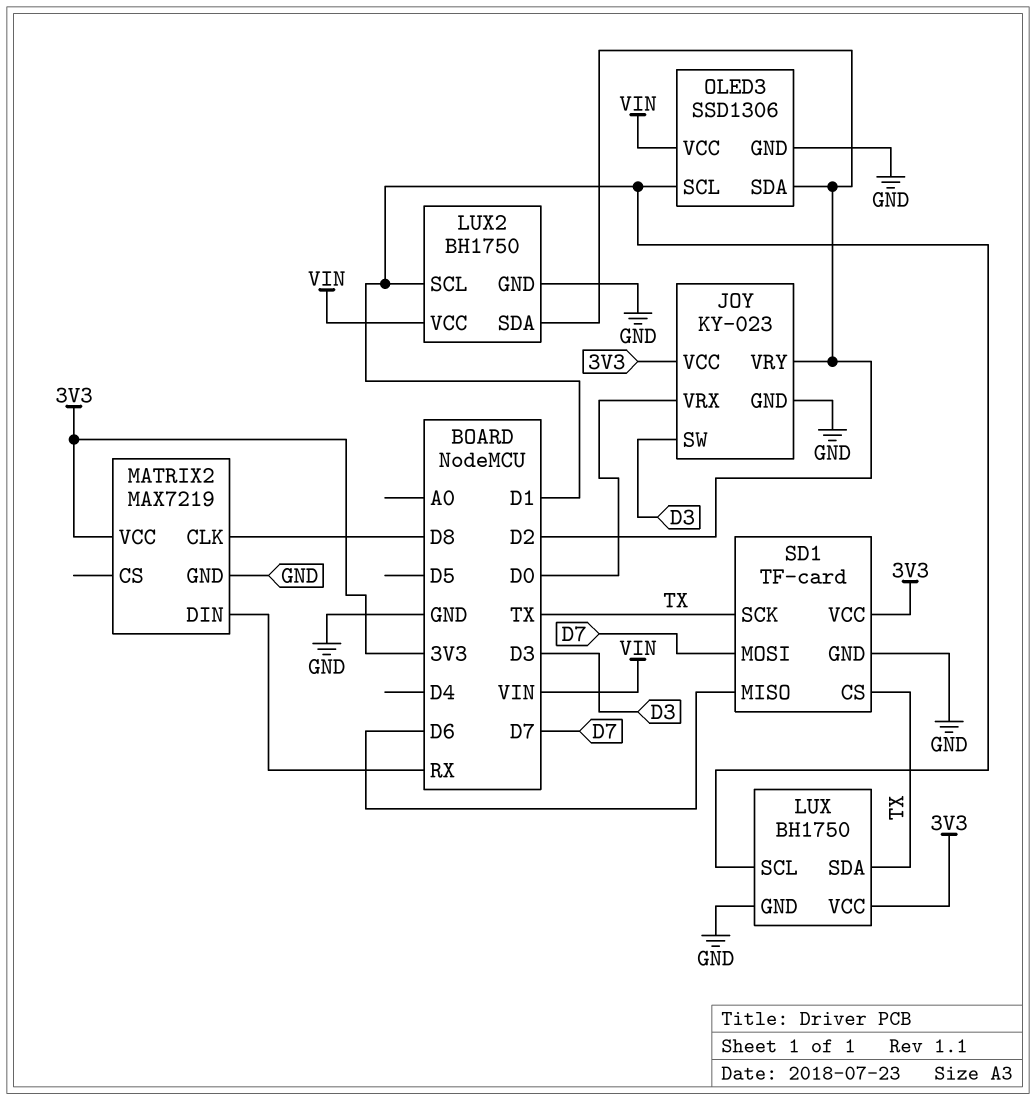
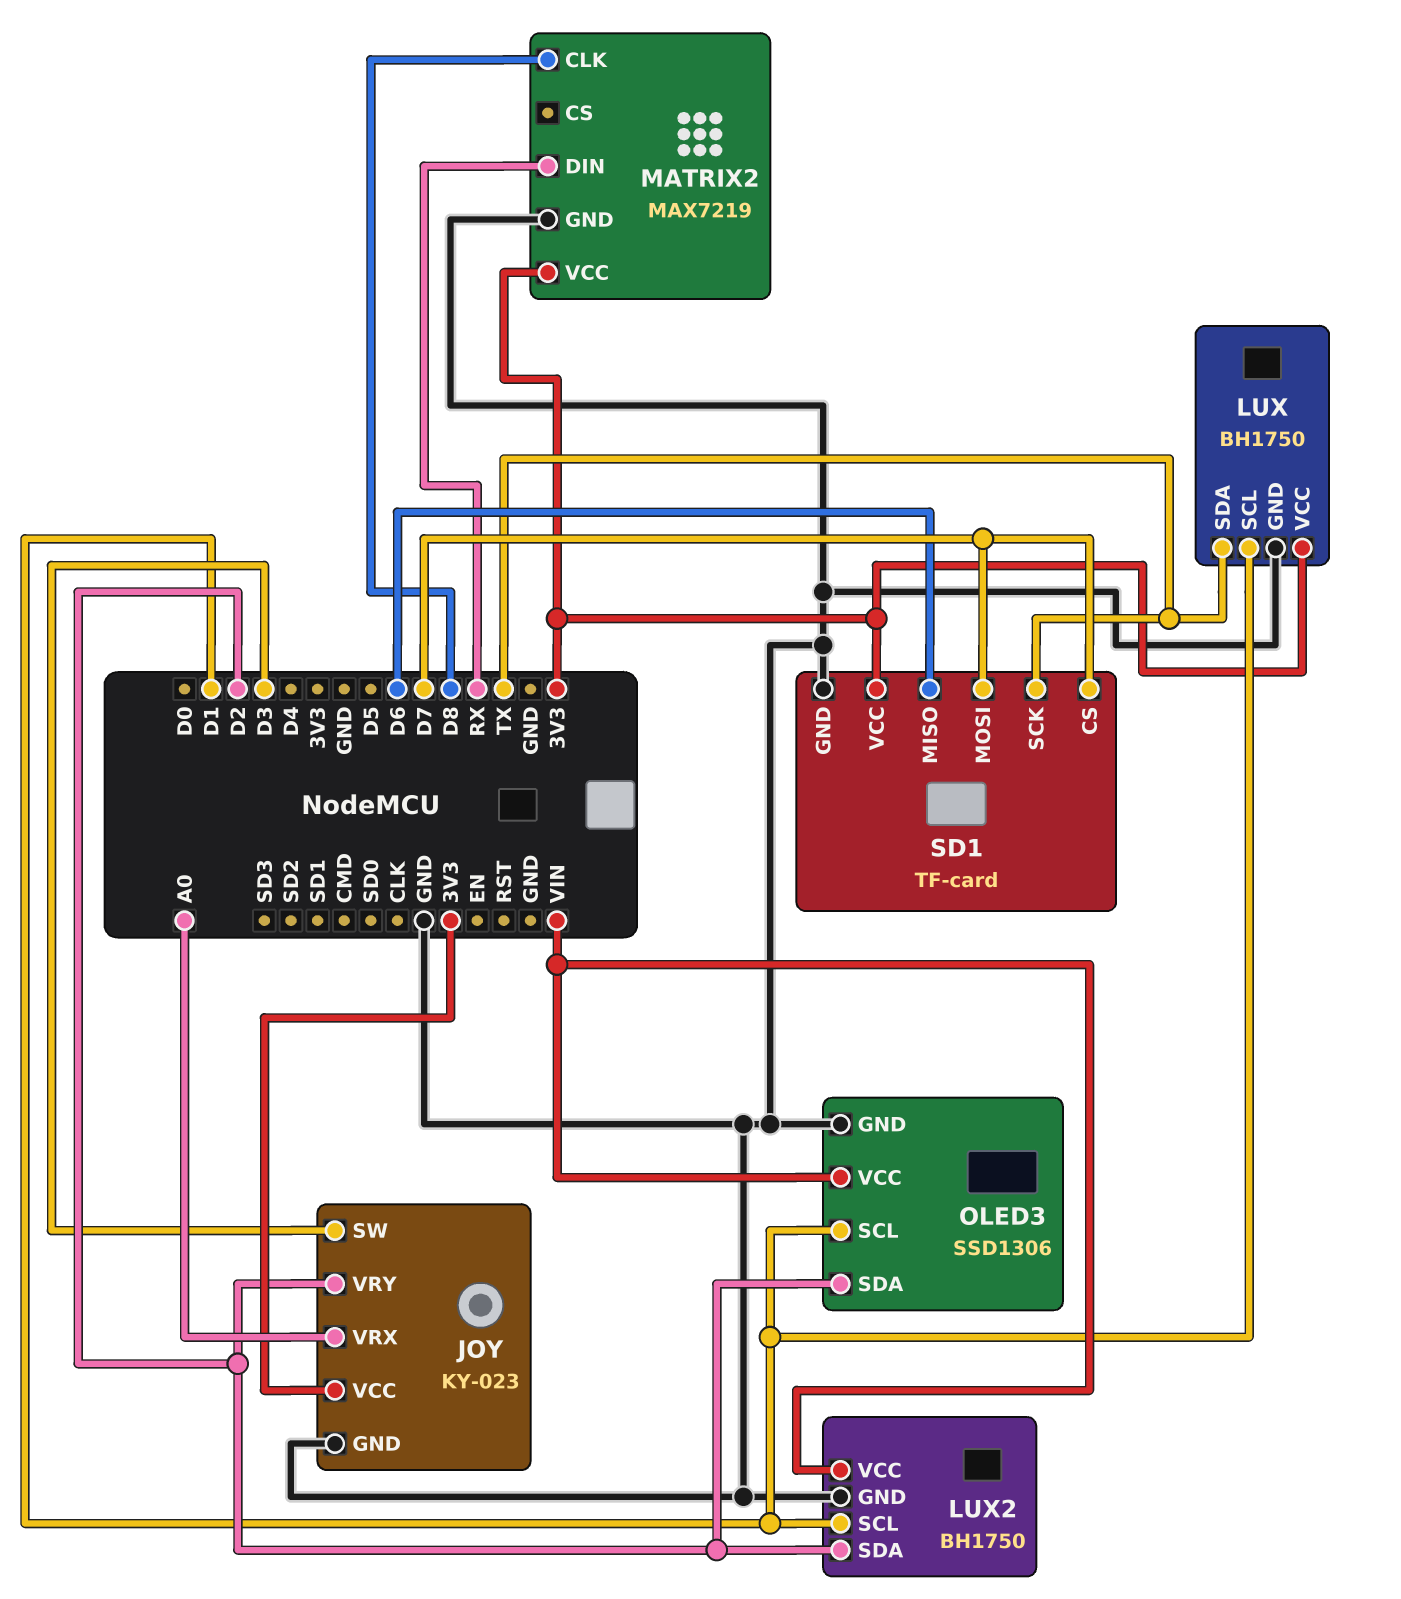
JOY pin VRX: D0 -> A0
SD1 pin CS: TX -> D7

